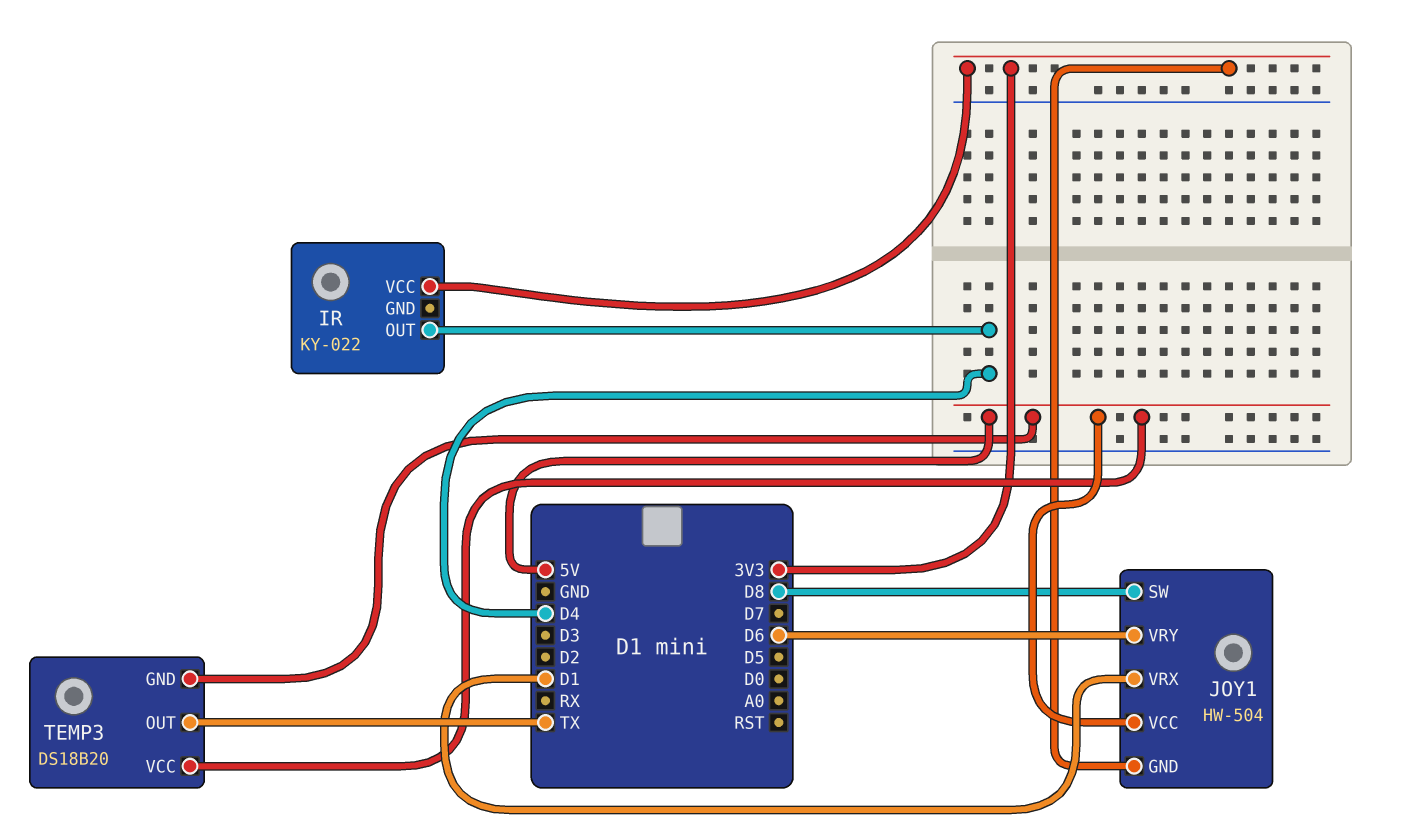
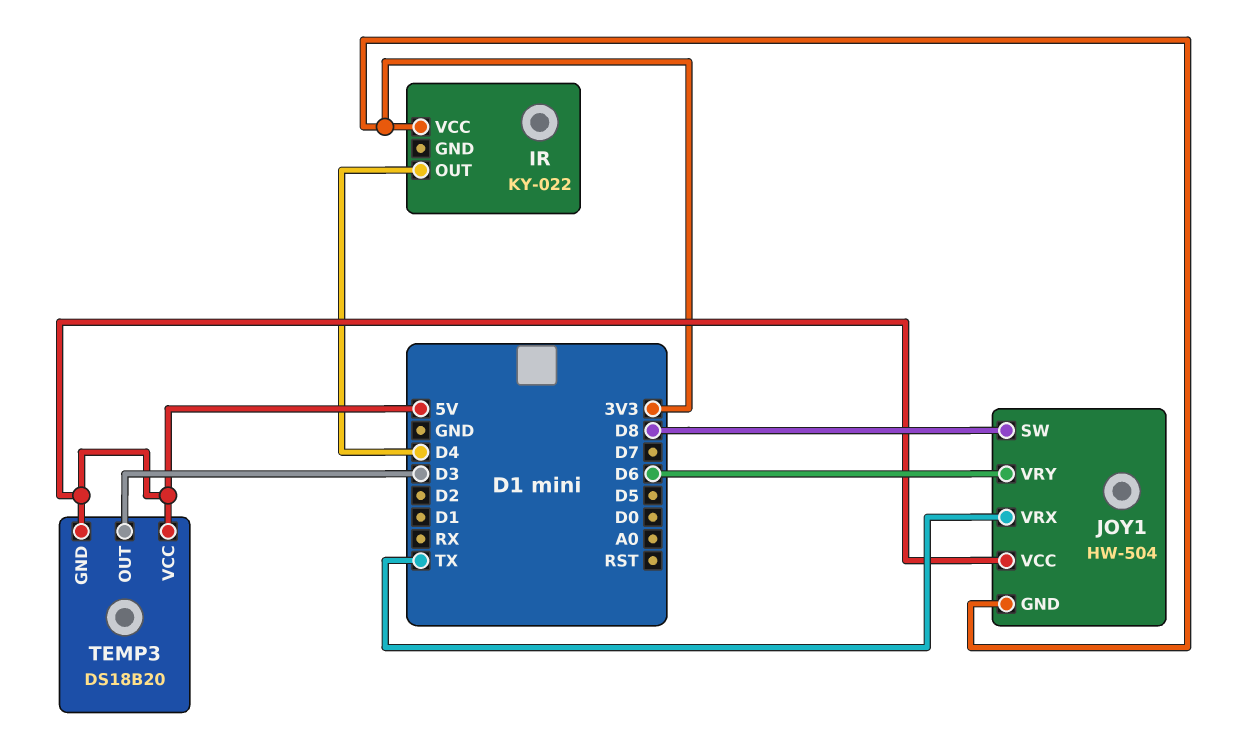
JOY1 pin VRX: D1 -> TX
TEMP3 pin OUT: TX -> D3

